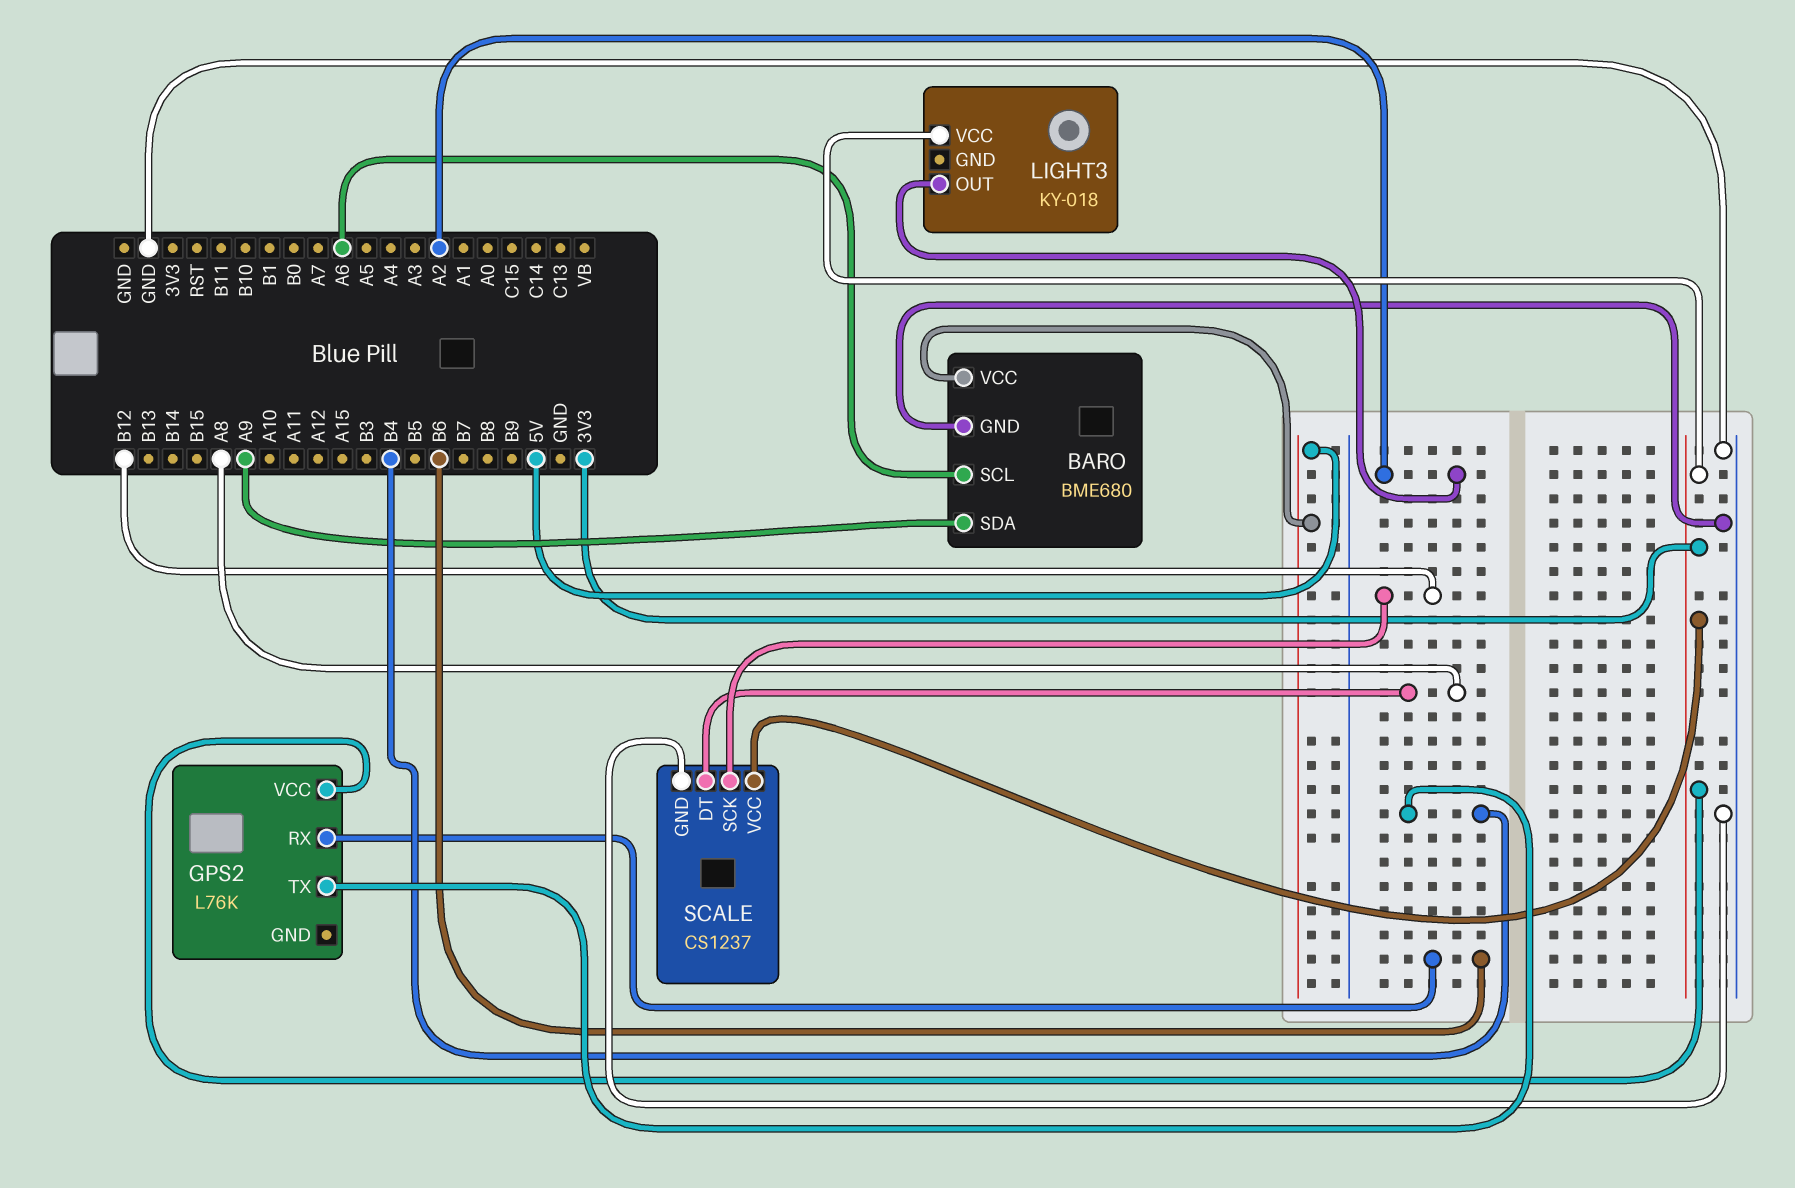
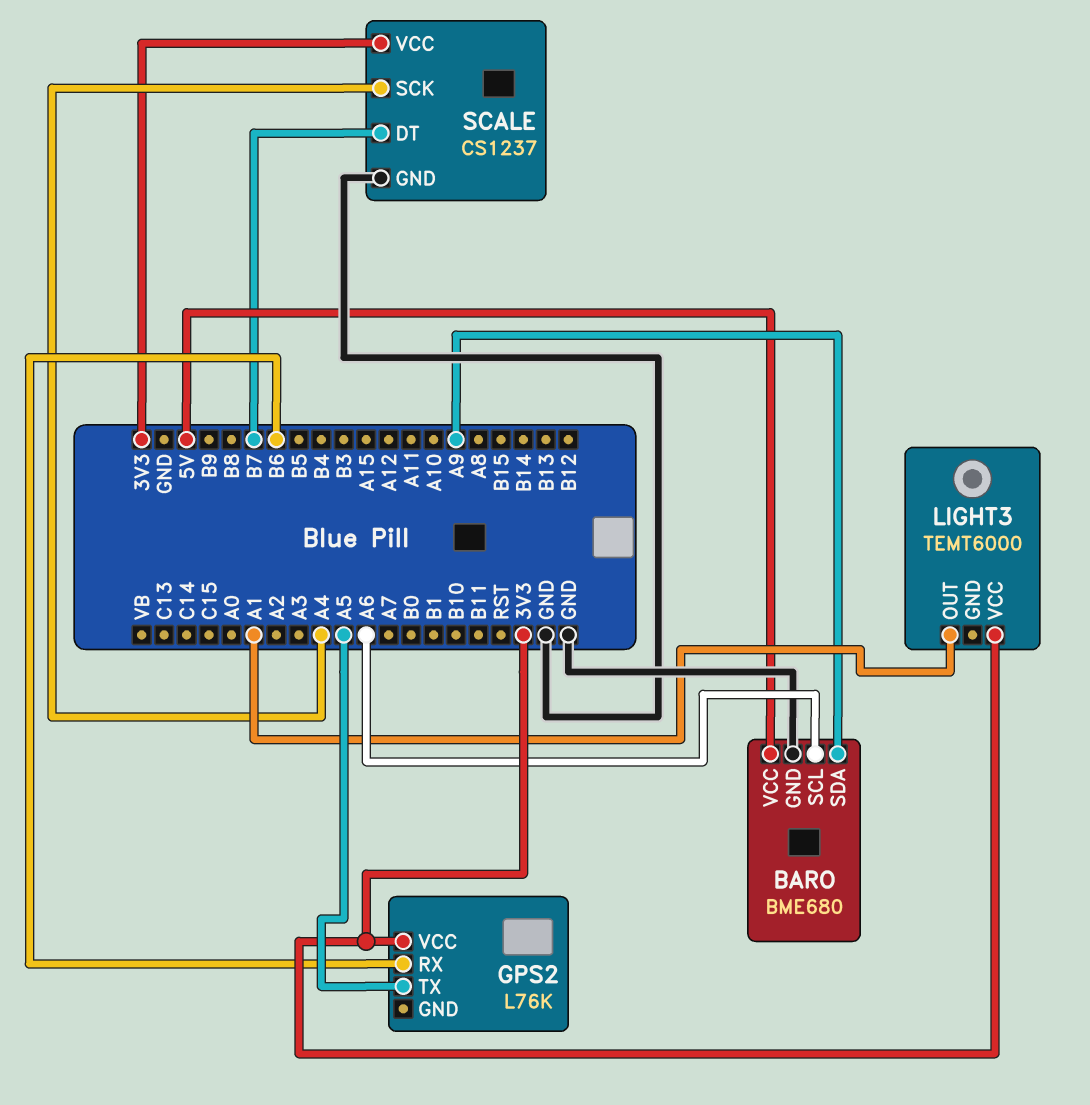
GPS2 pin TX: B4 -> A5
LIGHT3: KY-018 -> TEMT6000
LIGHT3 pin OUT: A2 -> A1
SCALE pin DT: A8 -> B7
SCALE pin SCK: B12 -> A4

